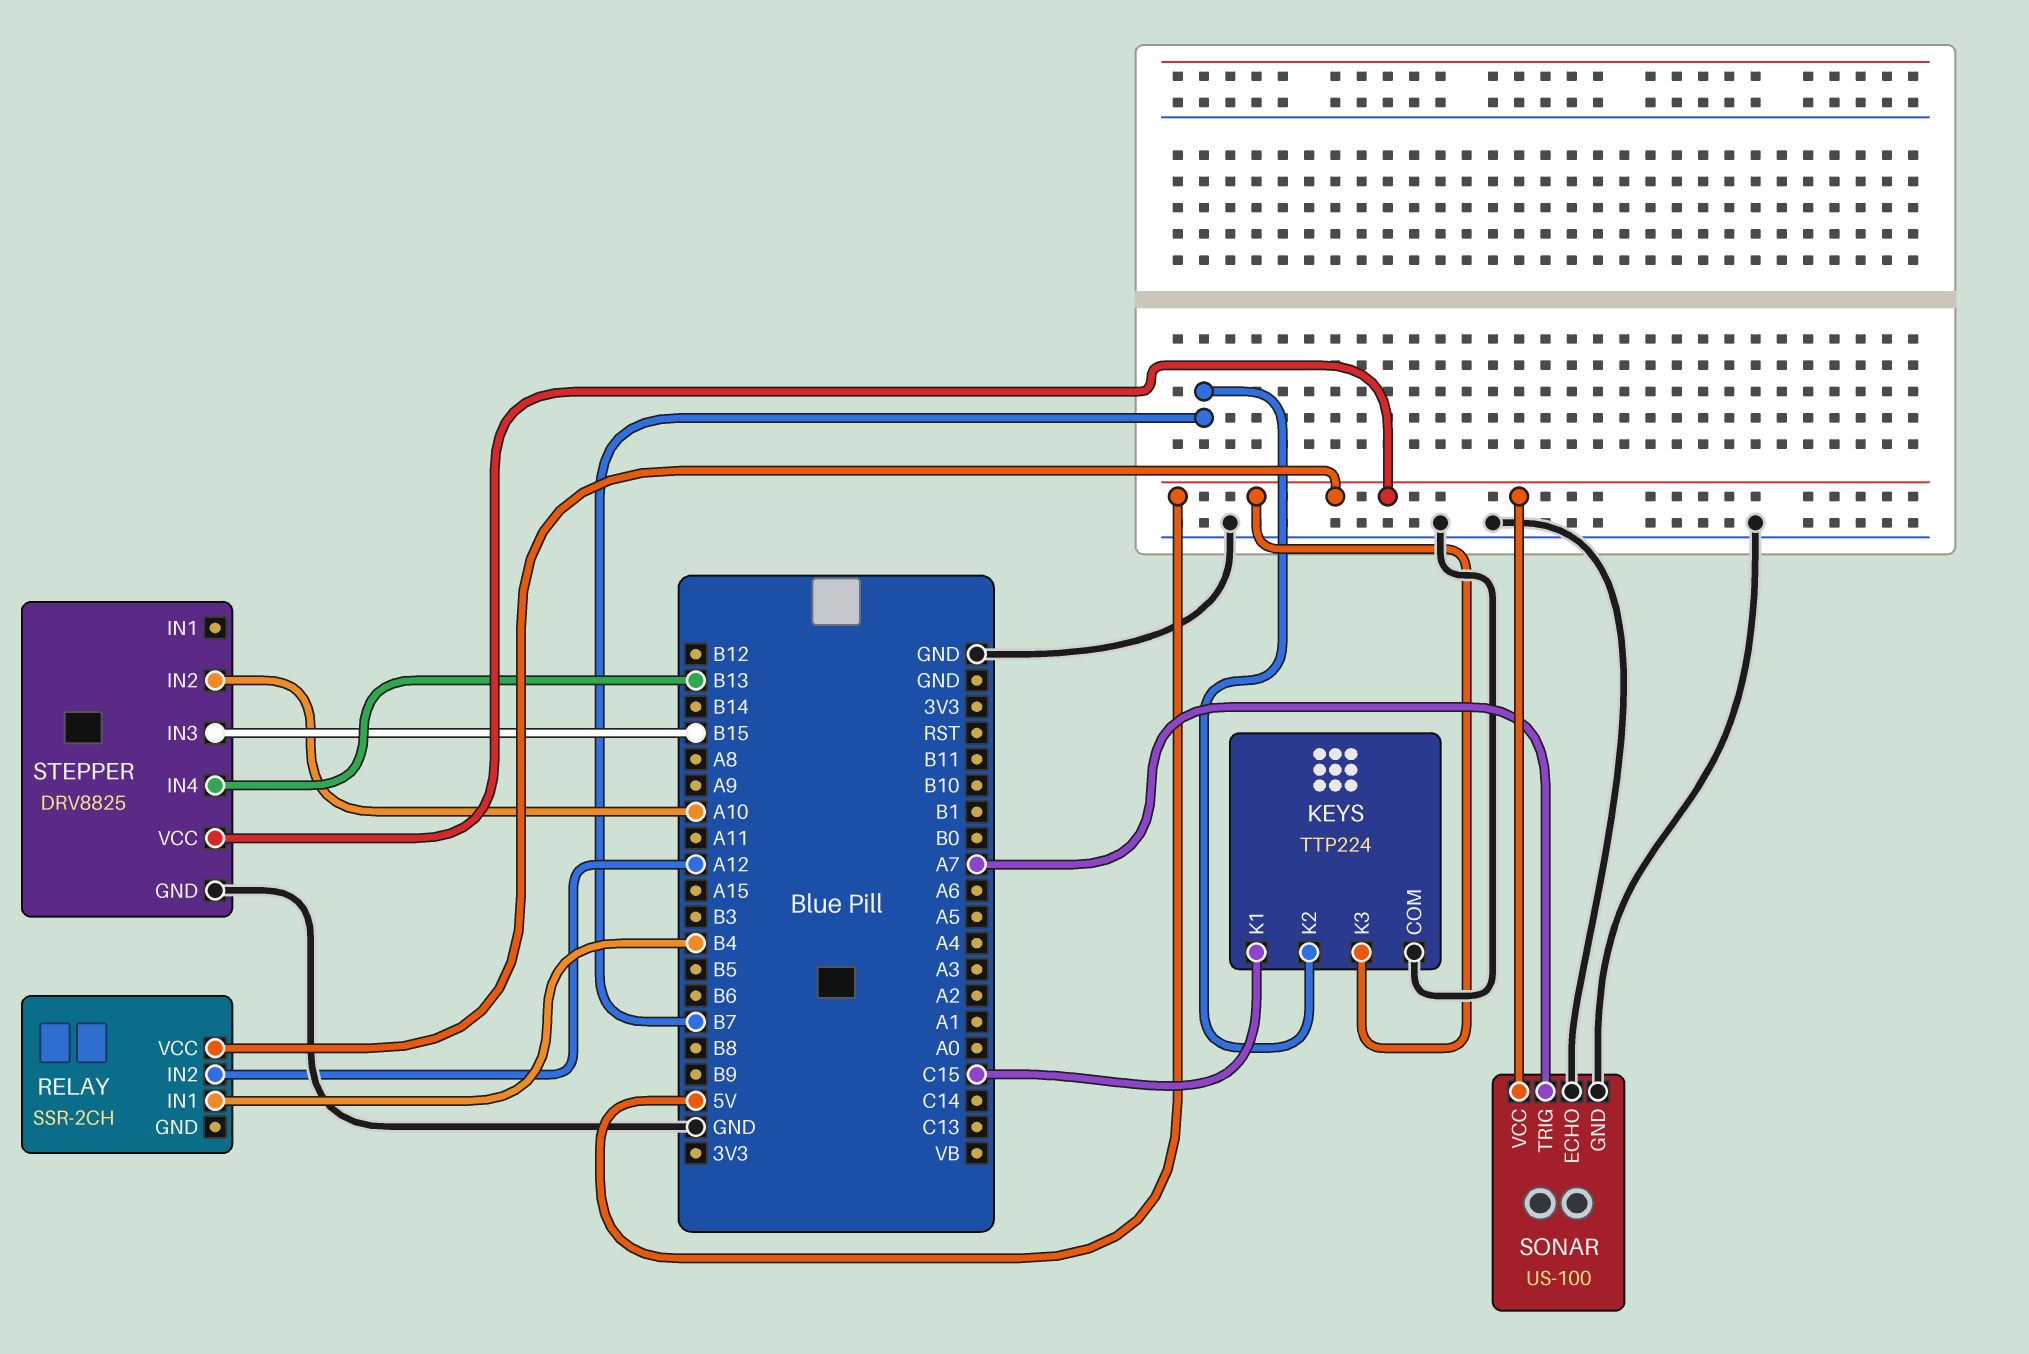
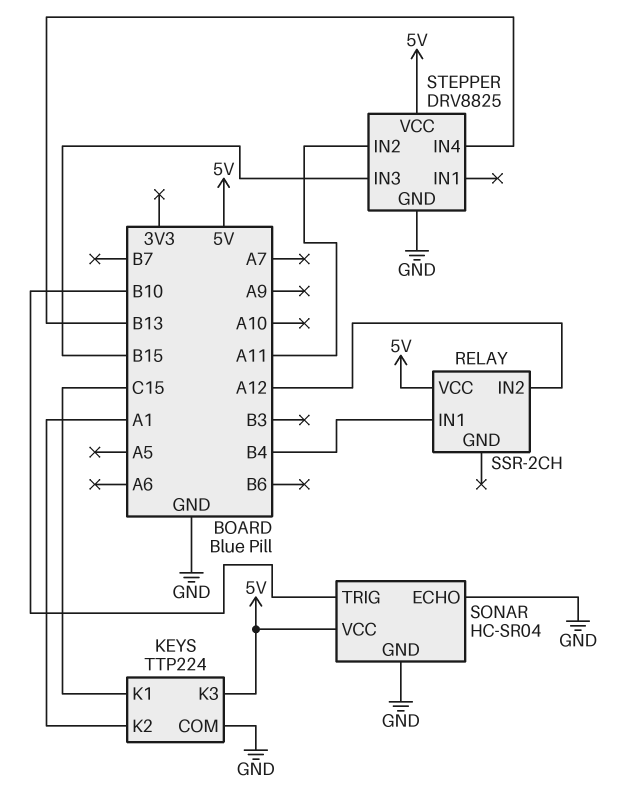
KEYS pin K2: B7 -> A1
SONAR: US-100 -> HC-SR04
SONAR pin TRIG: A7 -> B10
STEPPER pin IN2: A10 -> A11

